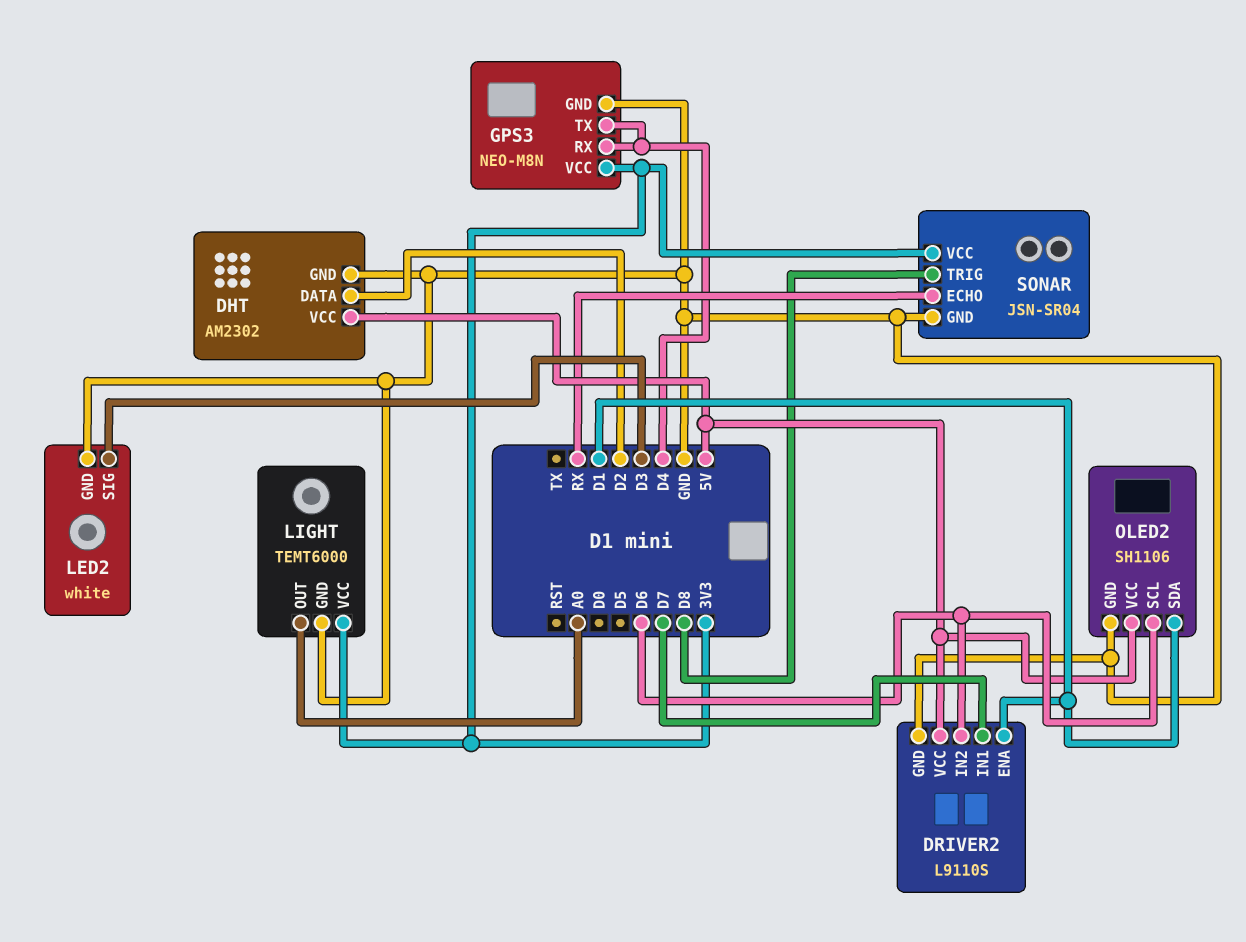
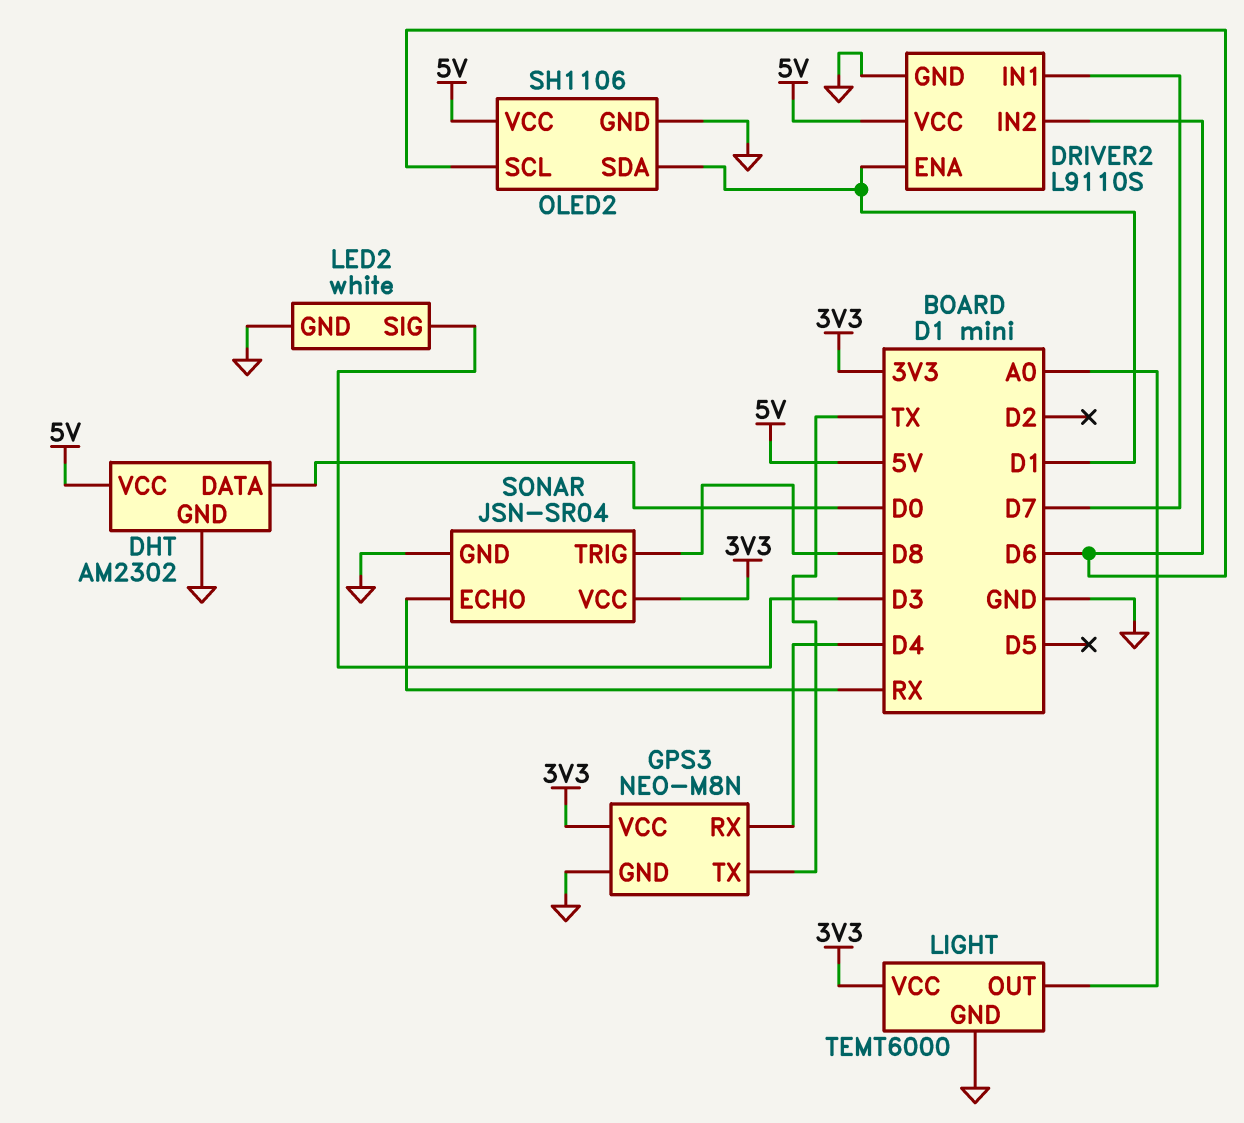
DHT pin DATA: D2 -> D0
GPS3 pin TX: D4 -> TX

